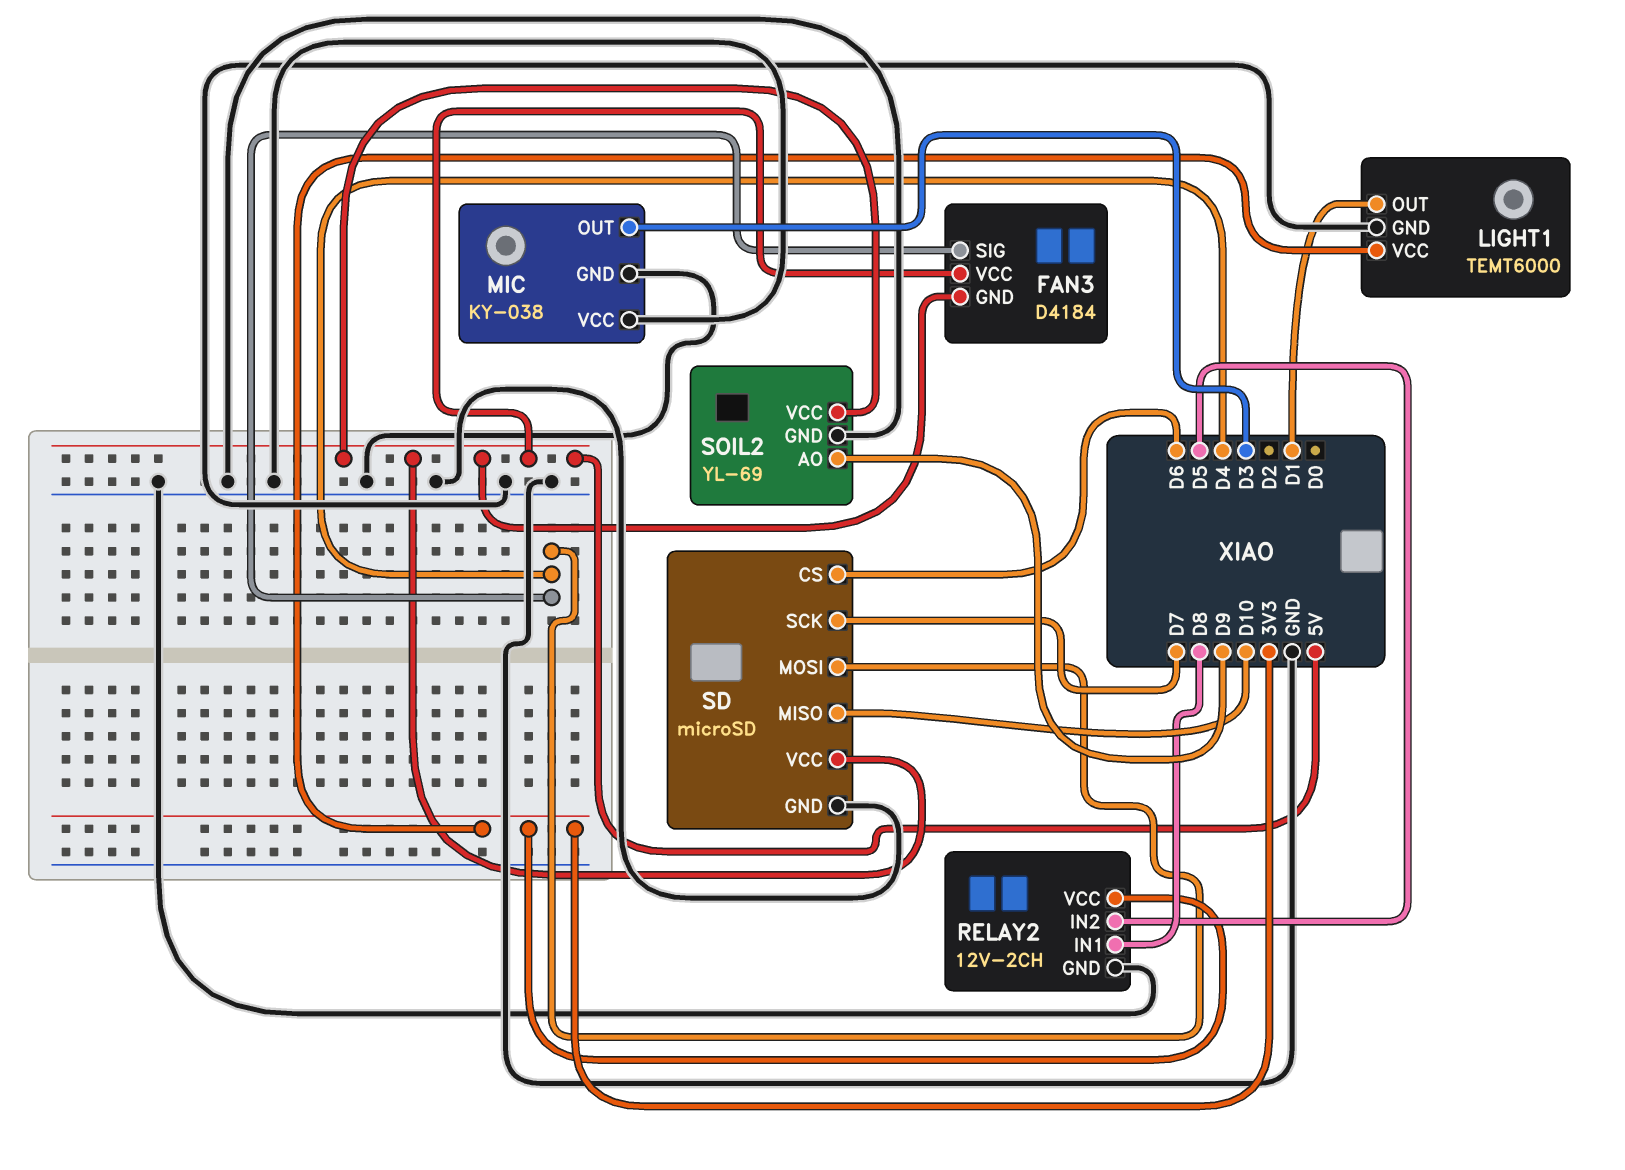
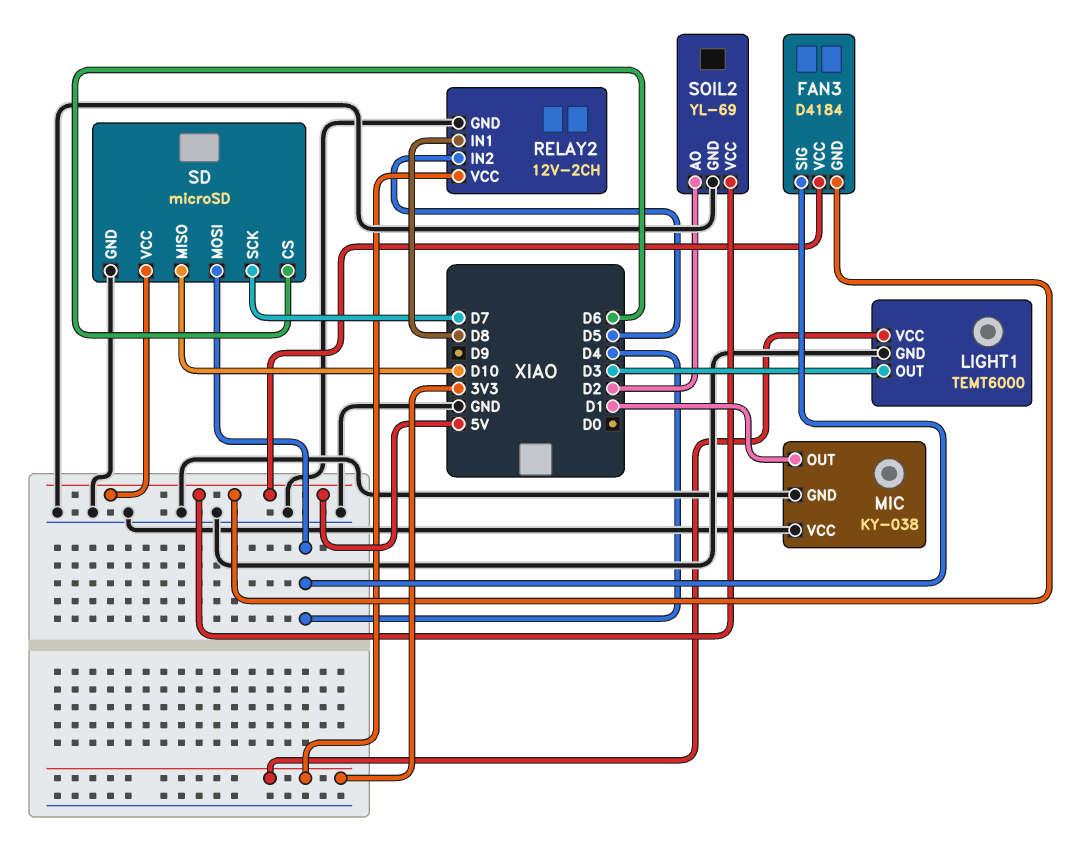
LIGHT1 pin OUT: D1 -> D3
MIC pin OUT: D3 -> D1
SOIL2 pin AO: D9 -> D2

